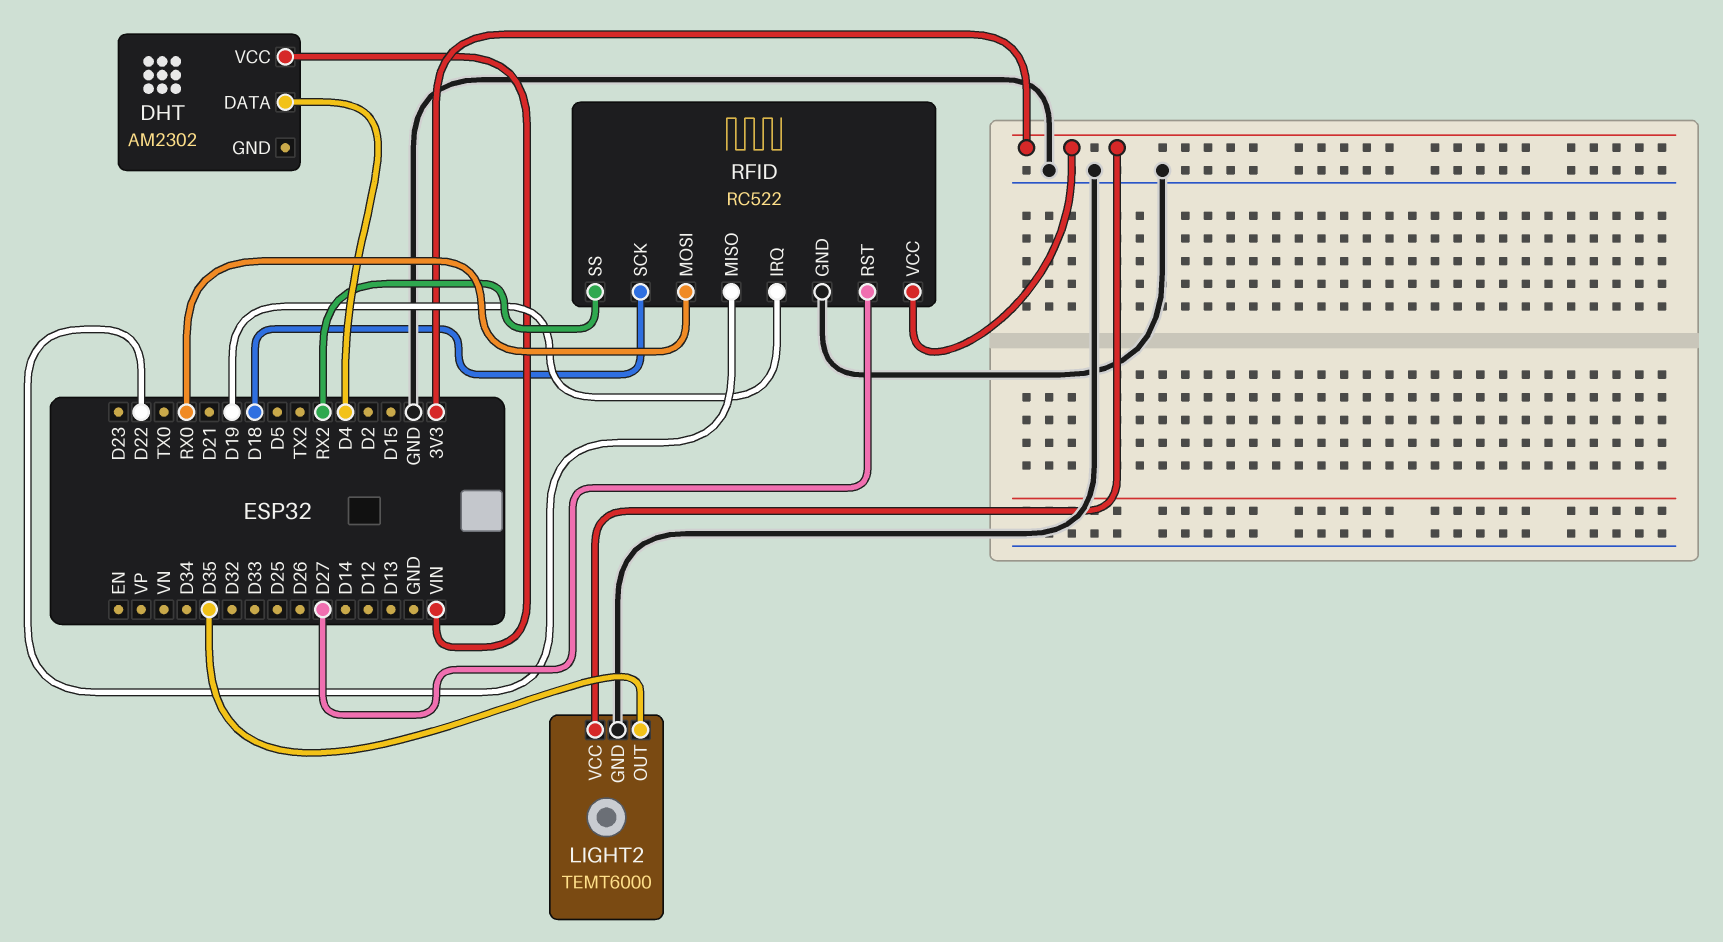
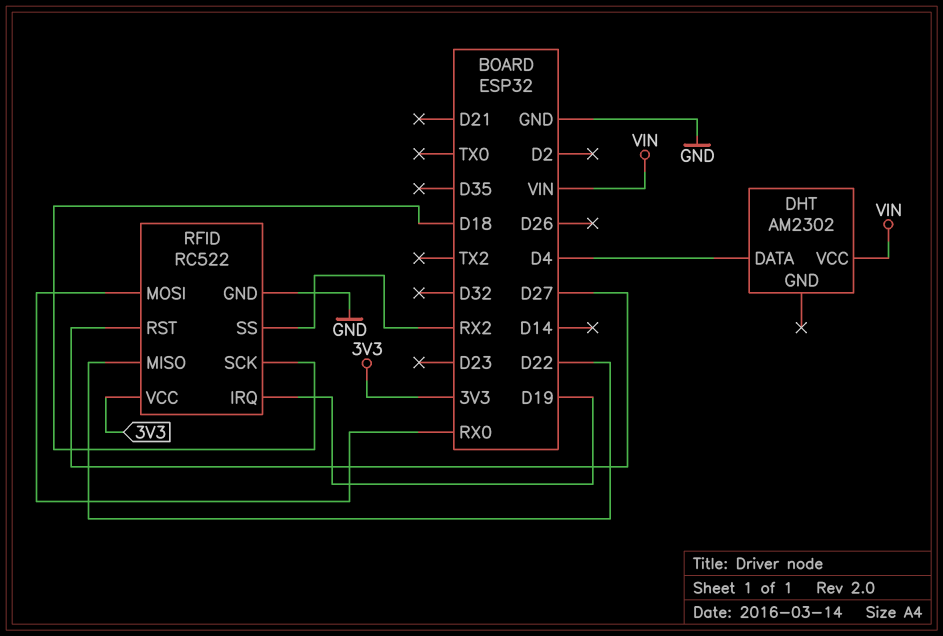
LIGHT2: TEMT6000 -> none
LIGHT2 pin GND: GND -> none
LIGHT2 pin OUT: D35 -> none
LIGHT2 pin VCC: 3V3 -> none

